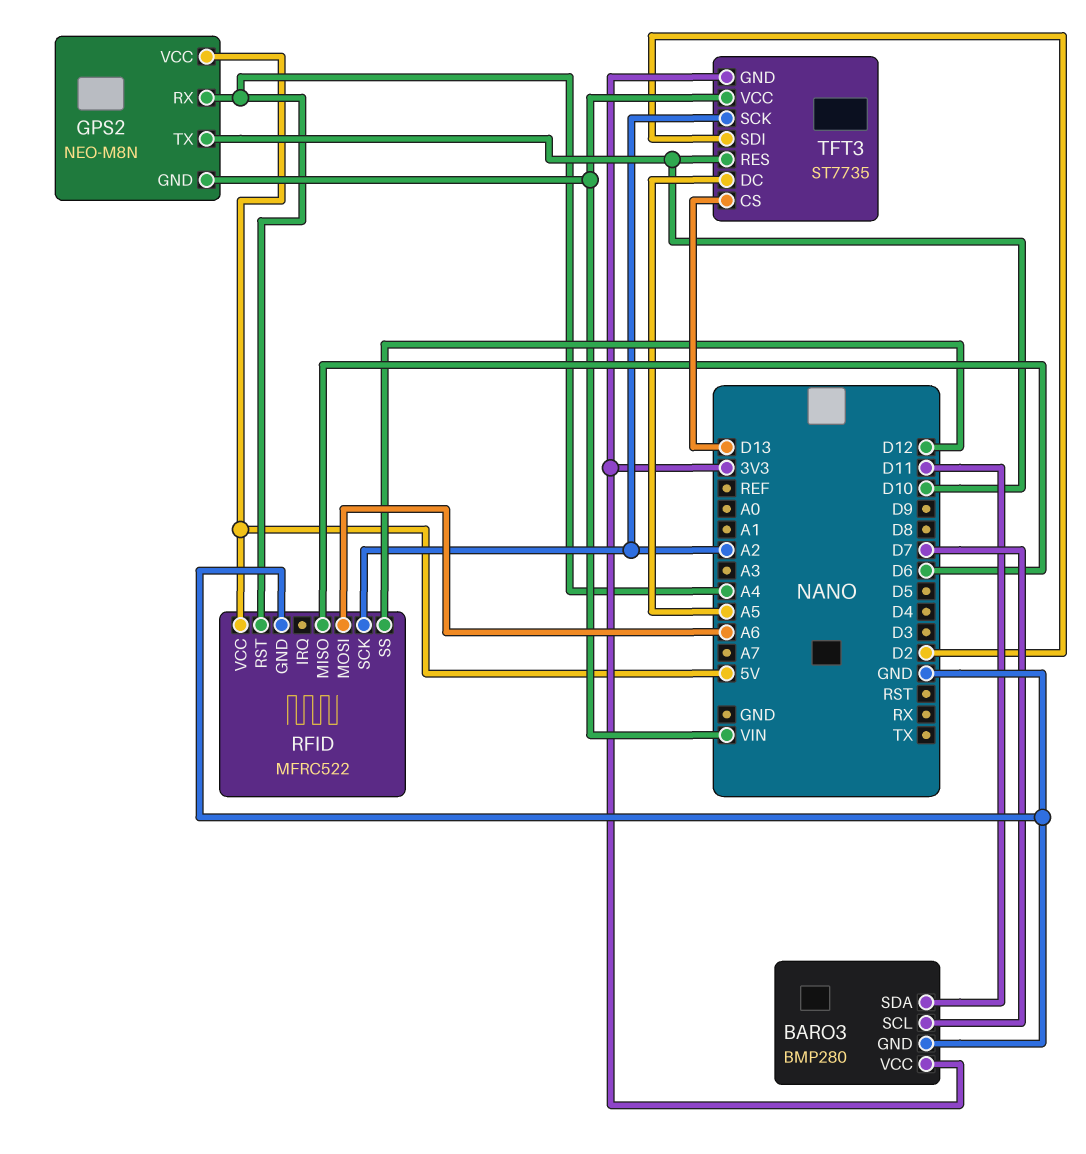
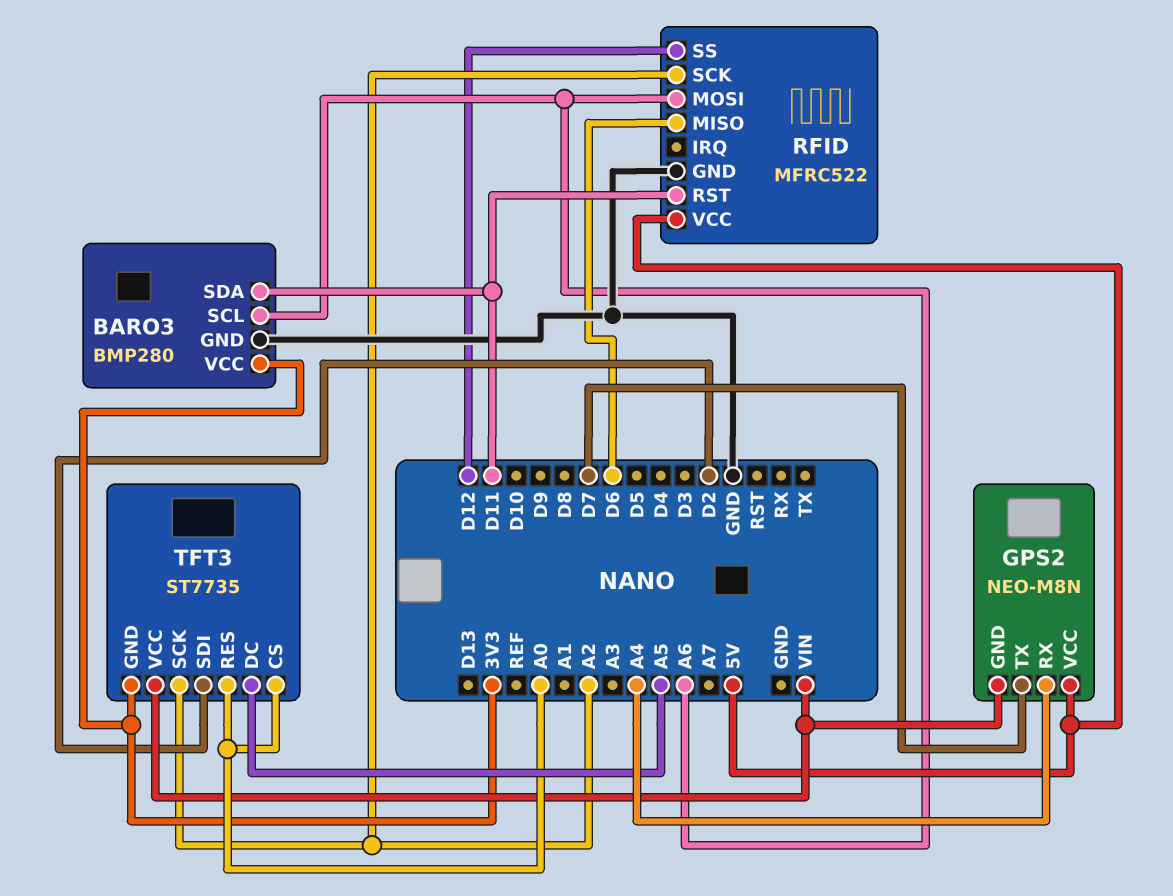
BARO3 pin SCL: D7 -> A6
GPS2 pin TX: D10 -> D7
RFID pin RST: A4 -> D11
TFT3 pin CS: D13 -> A0
TFT3 pin RES: D10 -> A0

